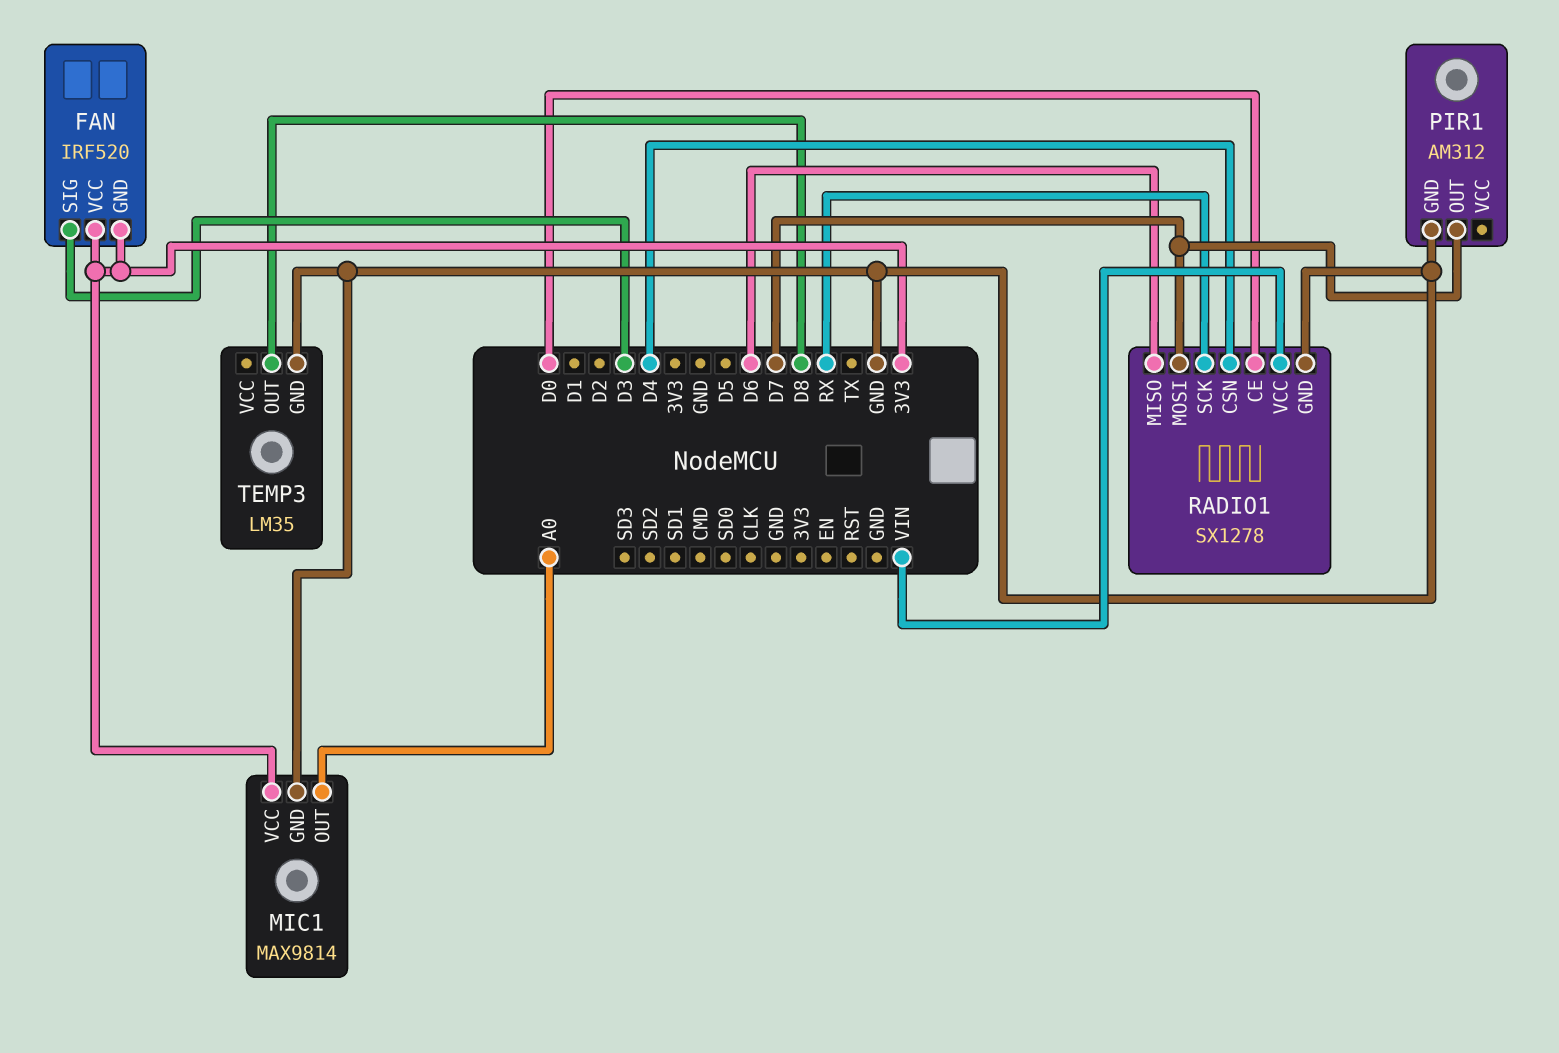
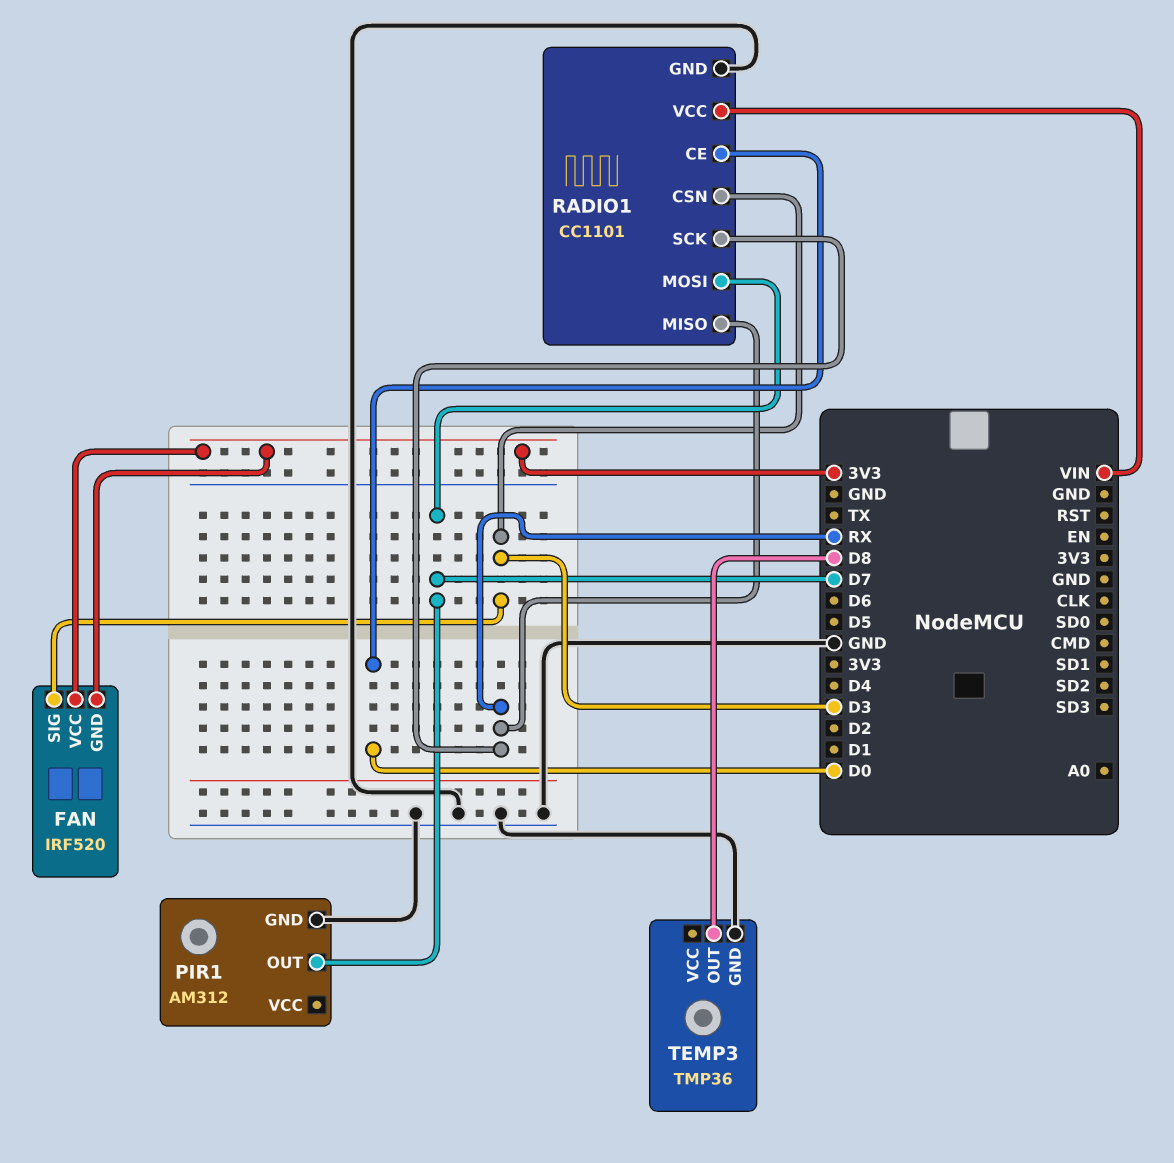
MIC1: MAX9814 -> none
MIC1 pin GND: GND -> none
MIC1 pin OUT: A0 -> none
MIC1 pin VCC: 3V3 -> none
RADIO1: SX1278 -> CC1101
RADIO1 pin CSN: D4 -> D3
RADIO1 pin MISO: D6 -> RX
TEMP3: LM35 -> TMP36

